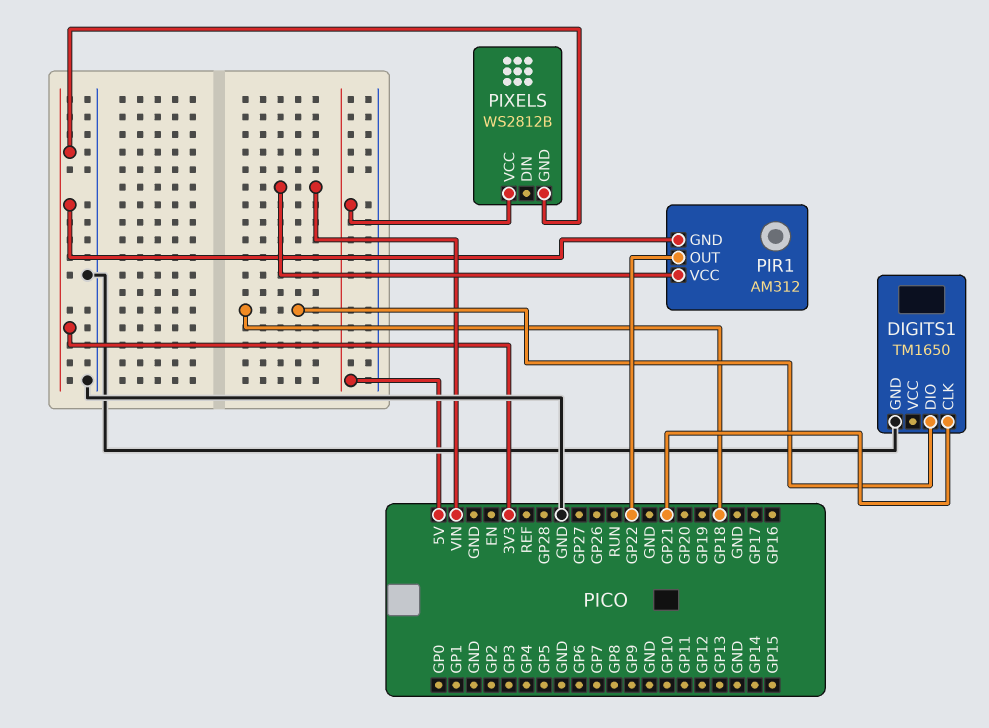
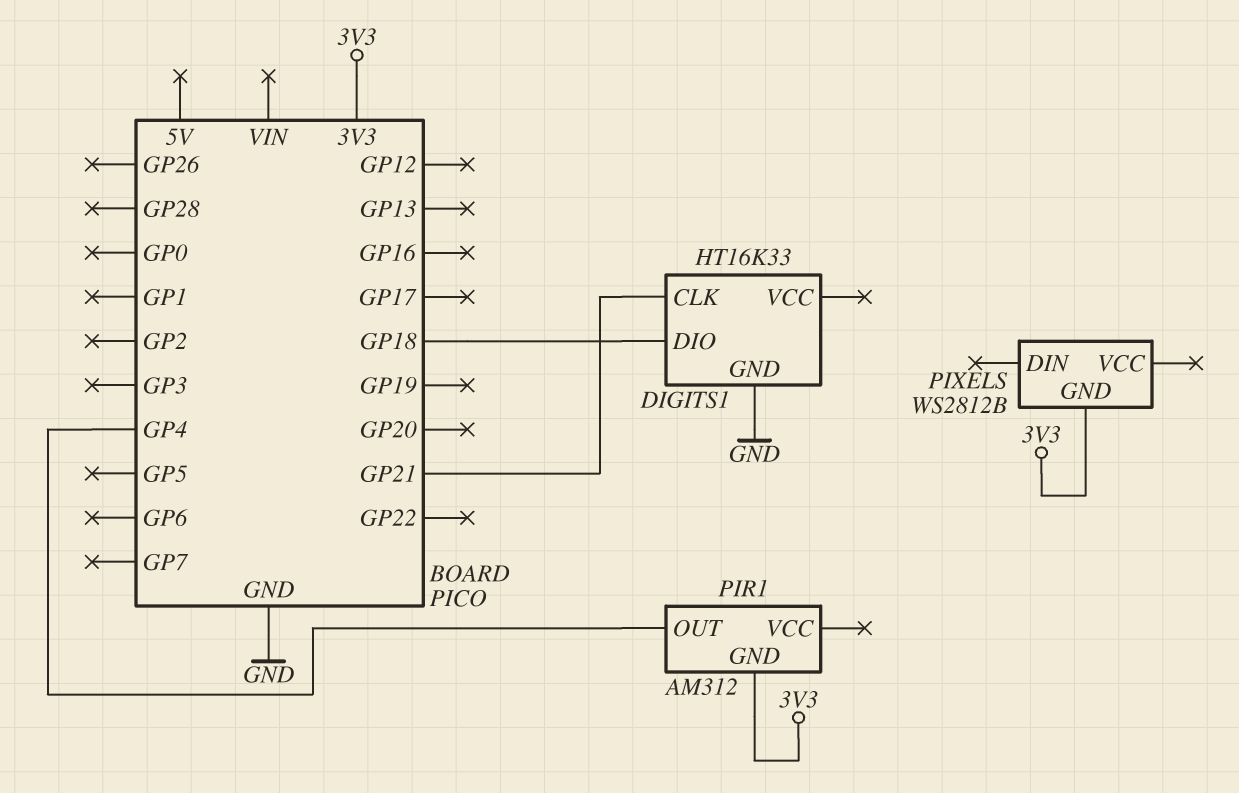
DIGITS1: TM1650 -> HT16K33
PIR1 pin OUT: GP22 -> GP4
PIR1 pin VCC: VIN -> none
PIXELS pin VCC: 5V -> none

